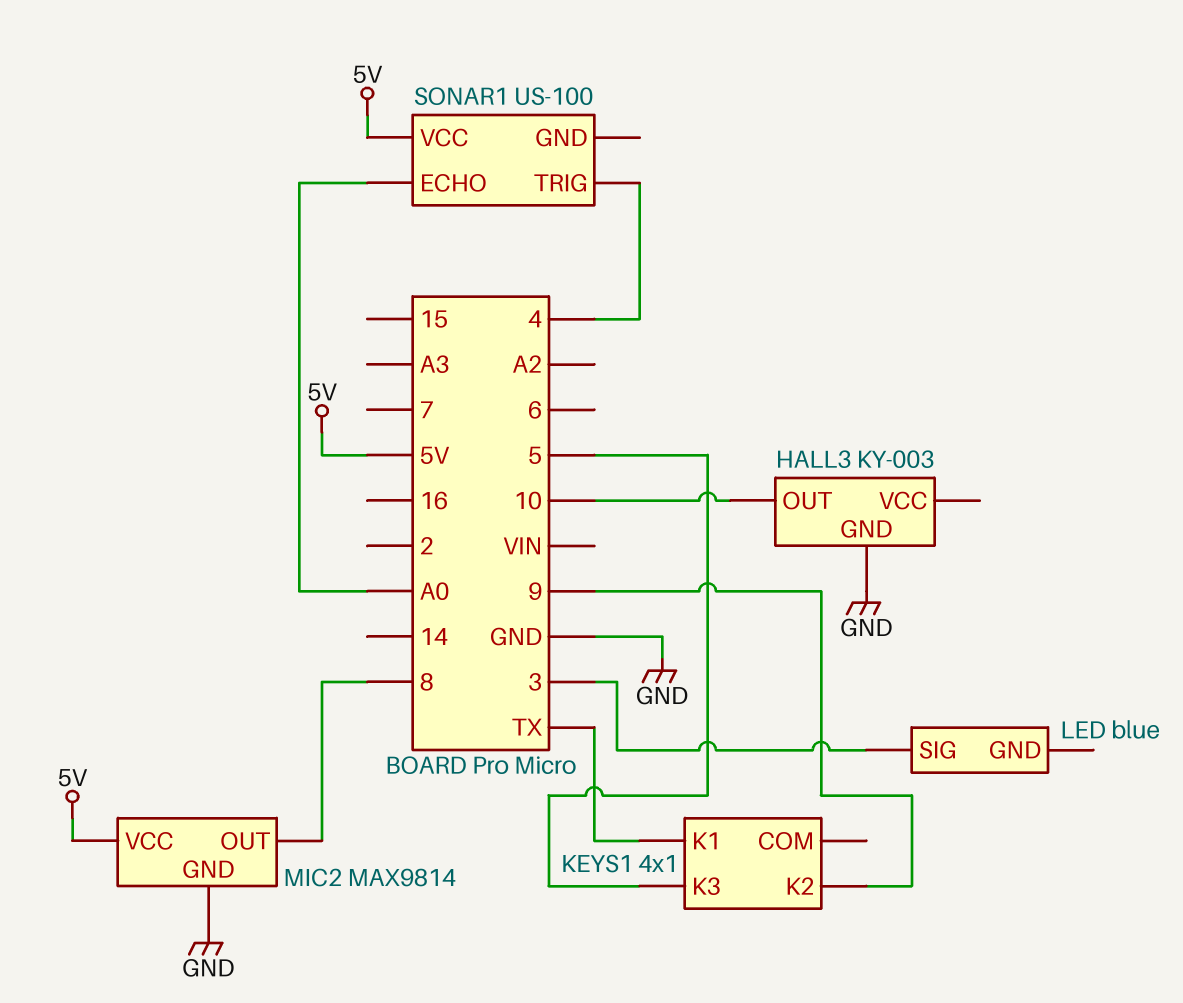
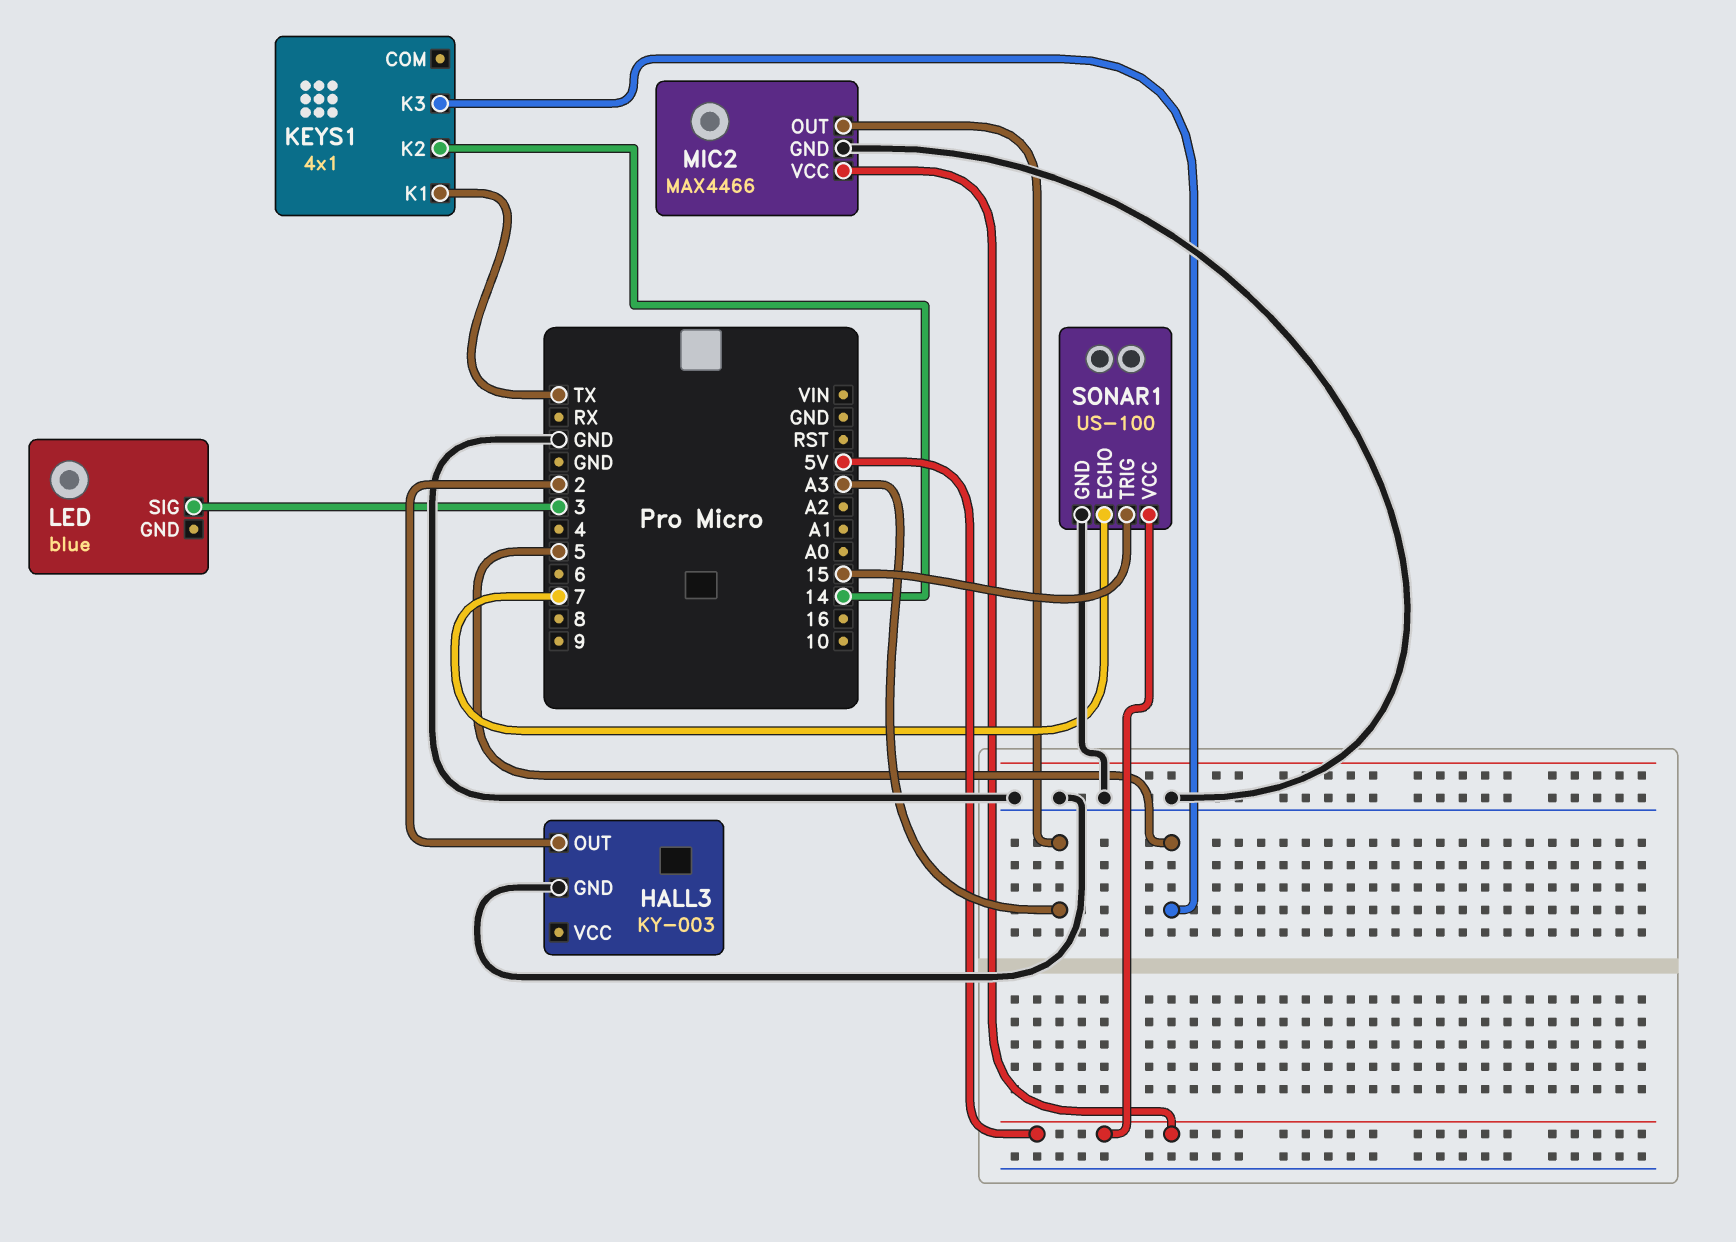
HALL3 pin OUT: 10 -> 2
KEYS1 pin K2: 9 -> 14
MIC2: MAX9814 -> MAX4466
MIC2 pin OUT: 8 -> A3
SONAR1 pin ECHO: A0 -> 7
SONAR1 pin GND: none -> GND
SONAR1 pin TRIG: 4 -> 15

